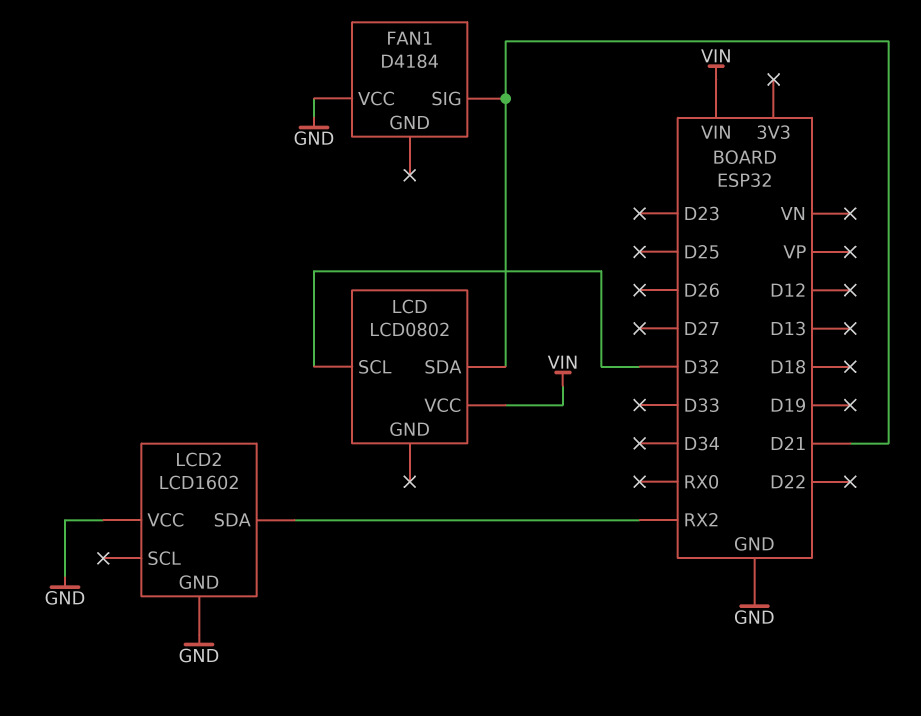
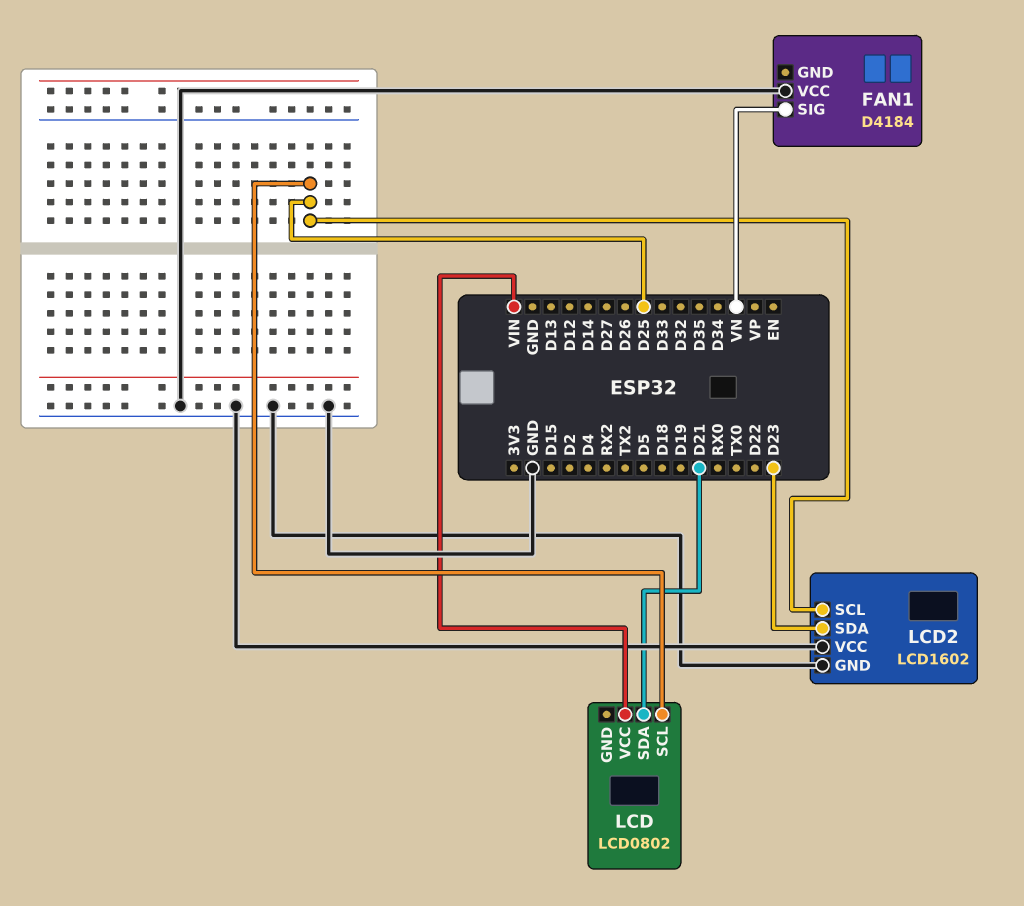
FAN1 pin SIG: D21 -> VN
LCD pin SCL: D32 -> D25
LCD2 pin SCL: none -> D25
LCD2 pin SDA: RX2 -> D23

